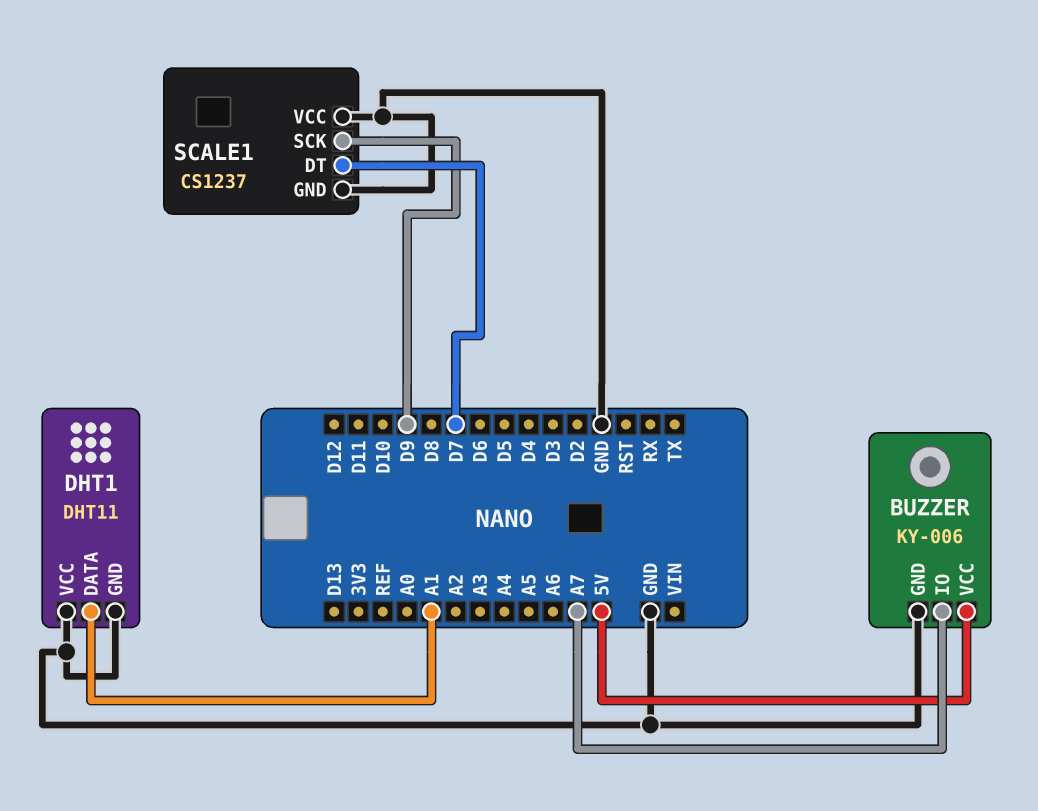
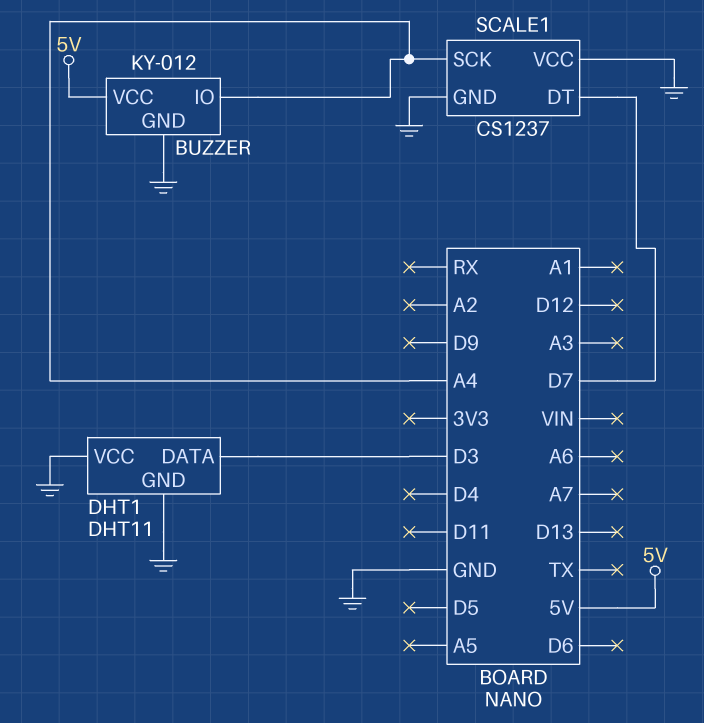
BUZZER: KY-006 -> KY-012
BUZZER pin IO: A7 -> A4
DHT1 pin DATA: A1 -> D3
SCALE1 pin SCK: D9 -> A4

